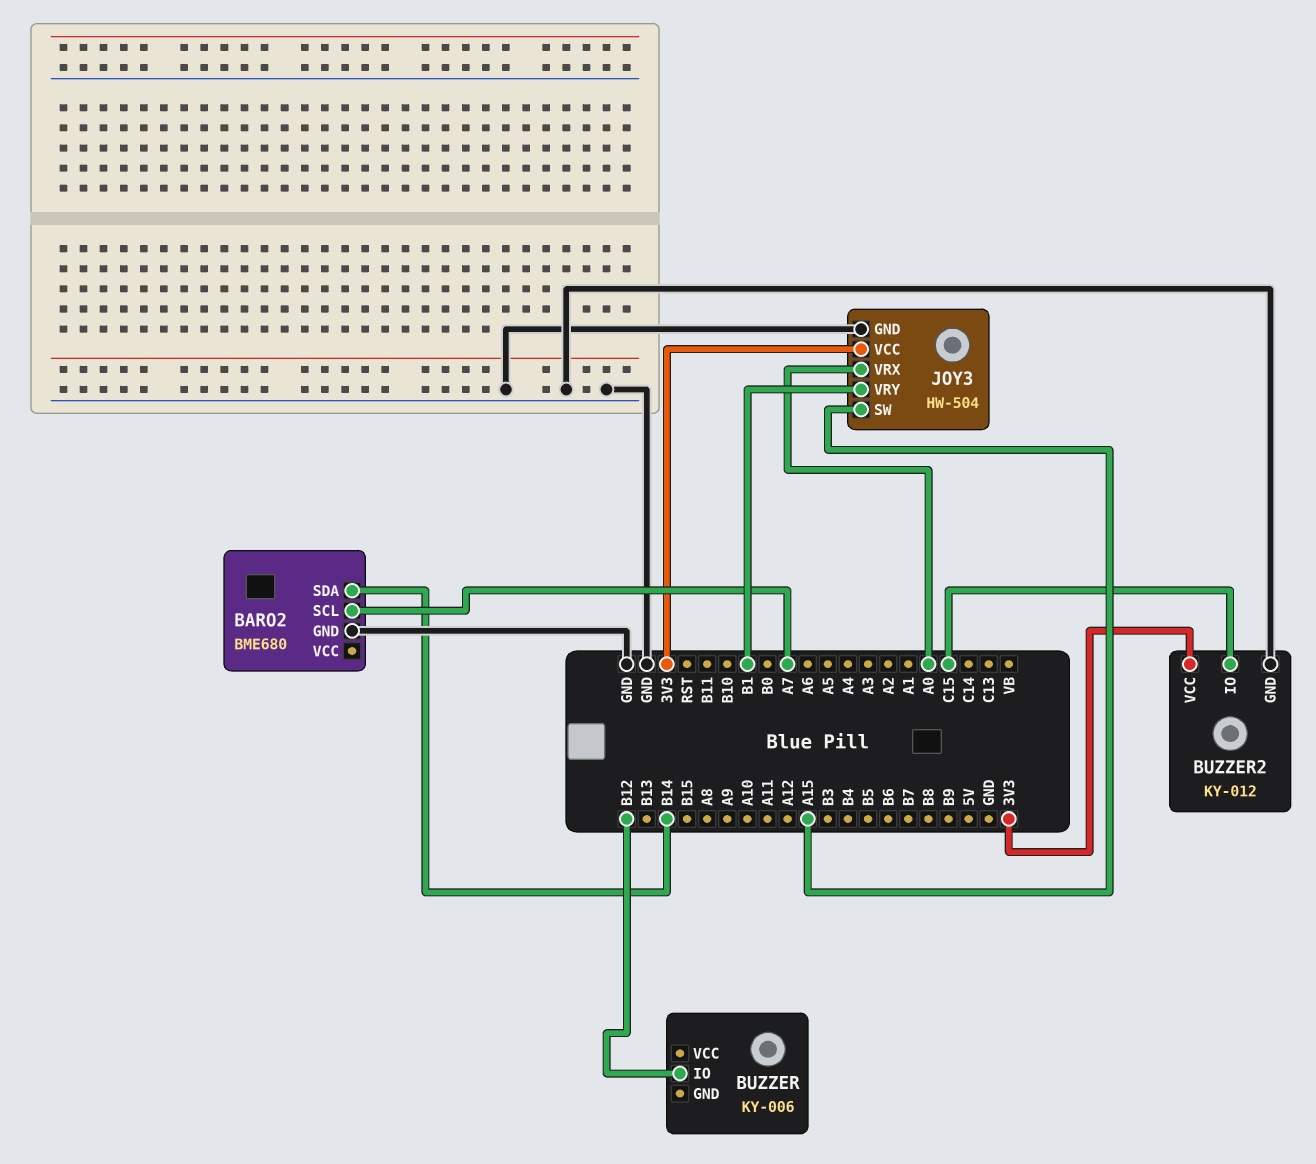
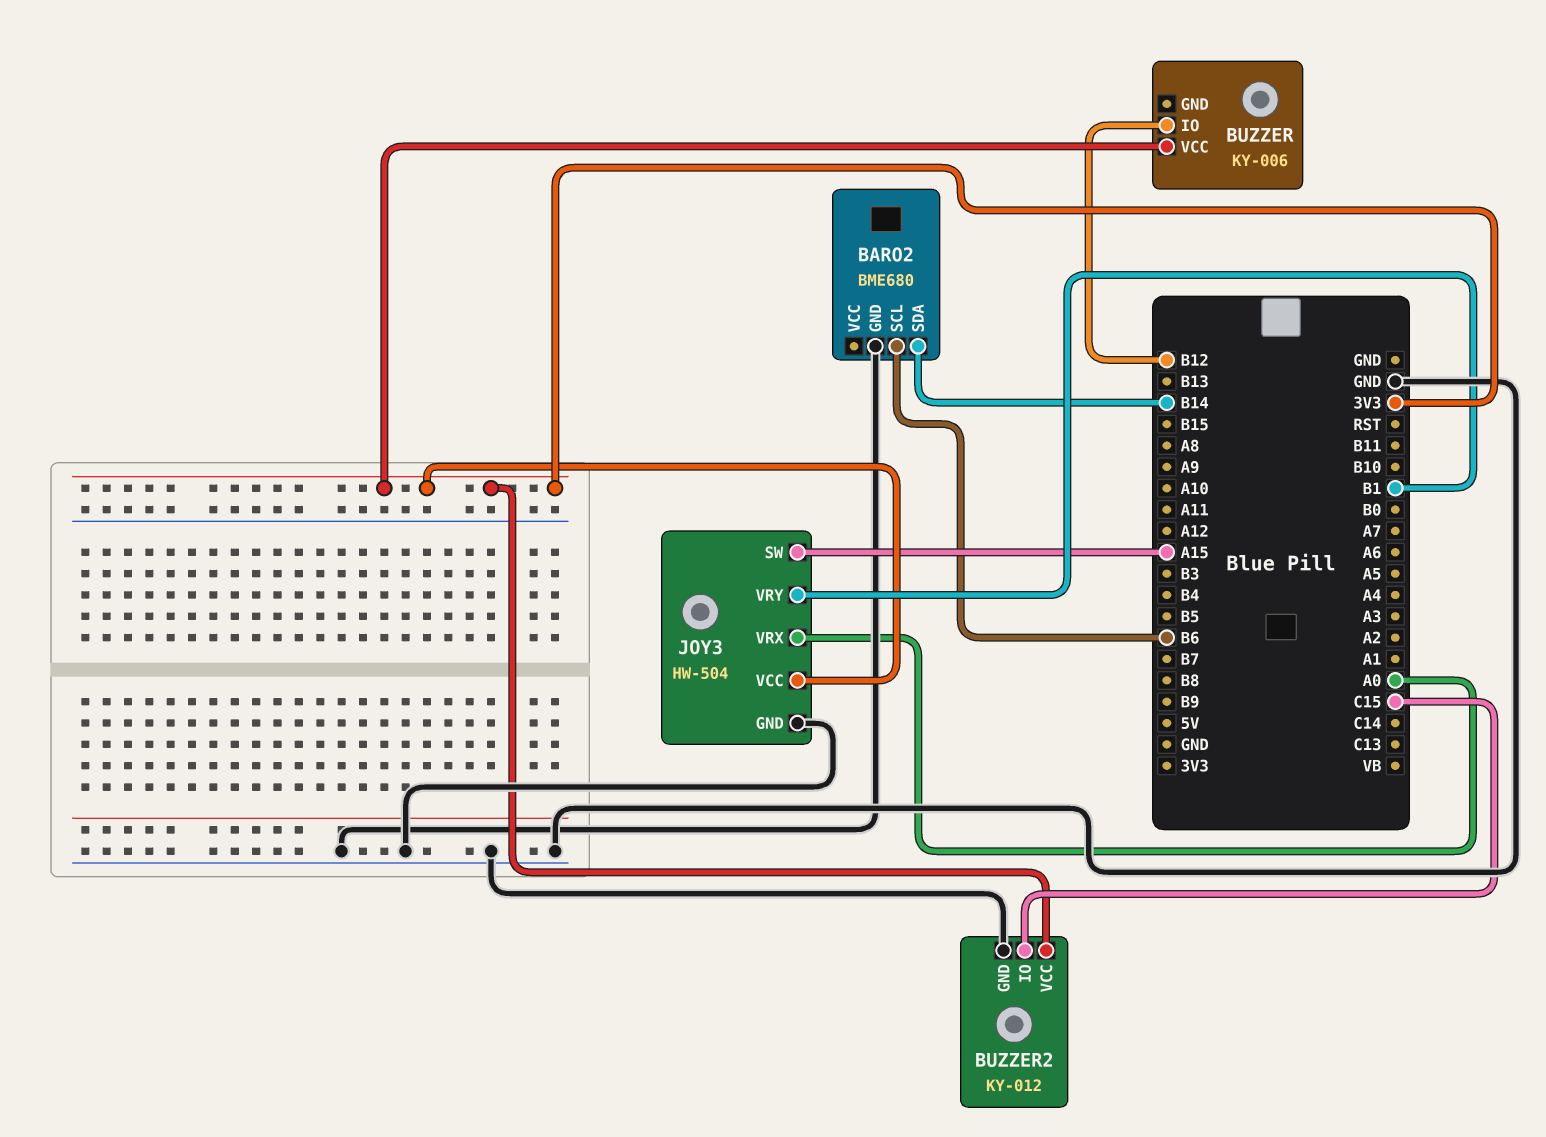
BARO2 pin SCL: A7 -> B6
BUZZER pin VCC: none -> 3V3

